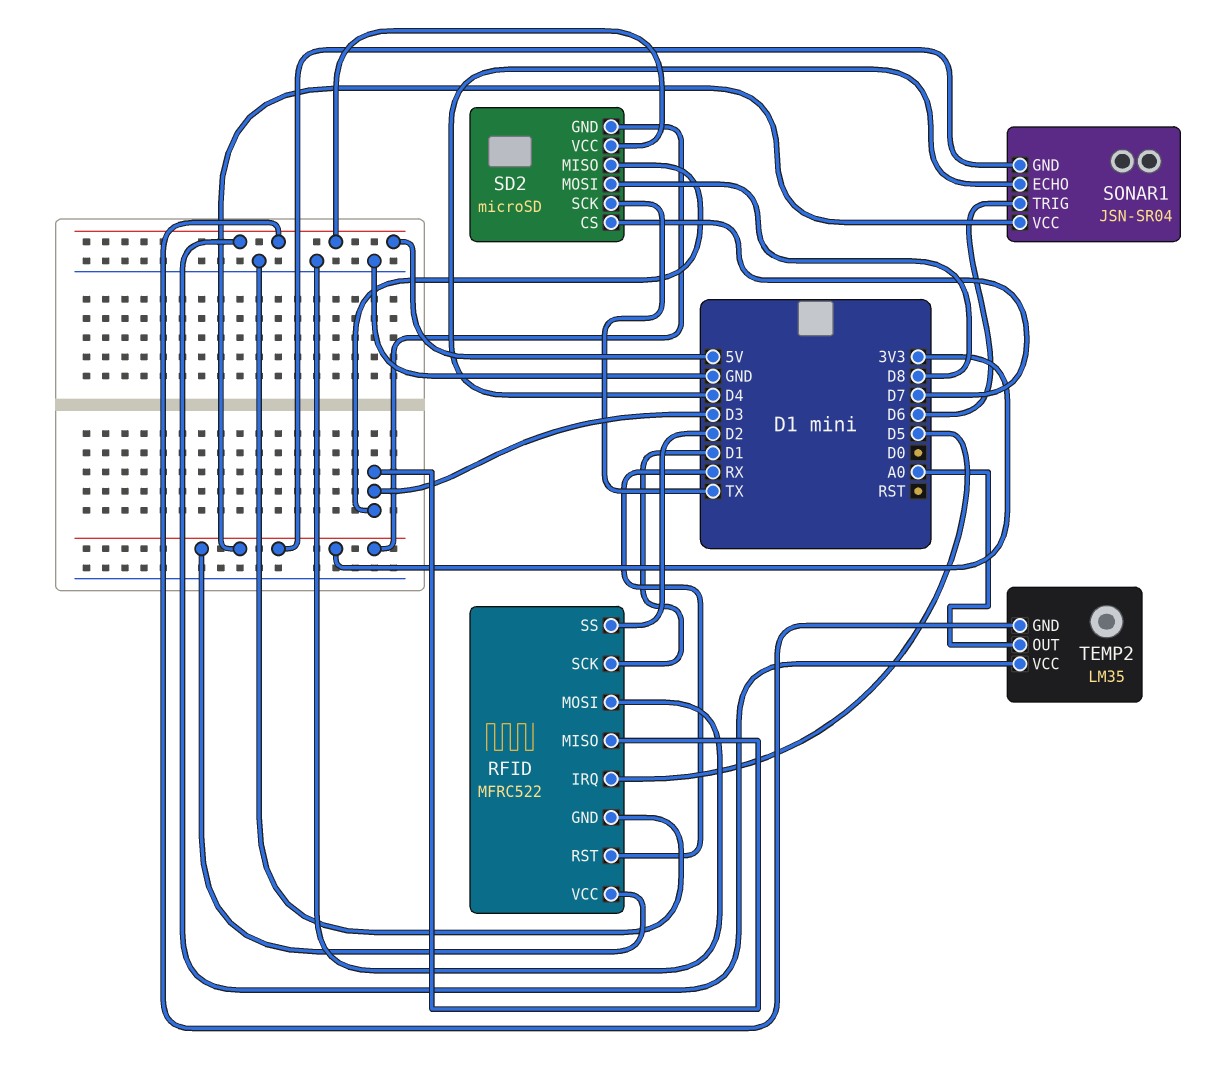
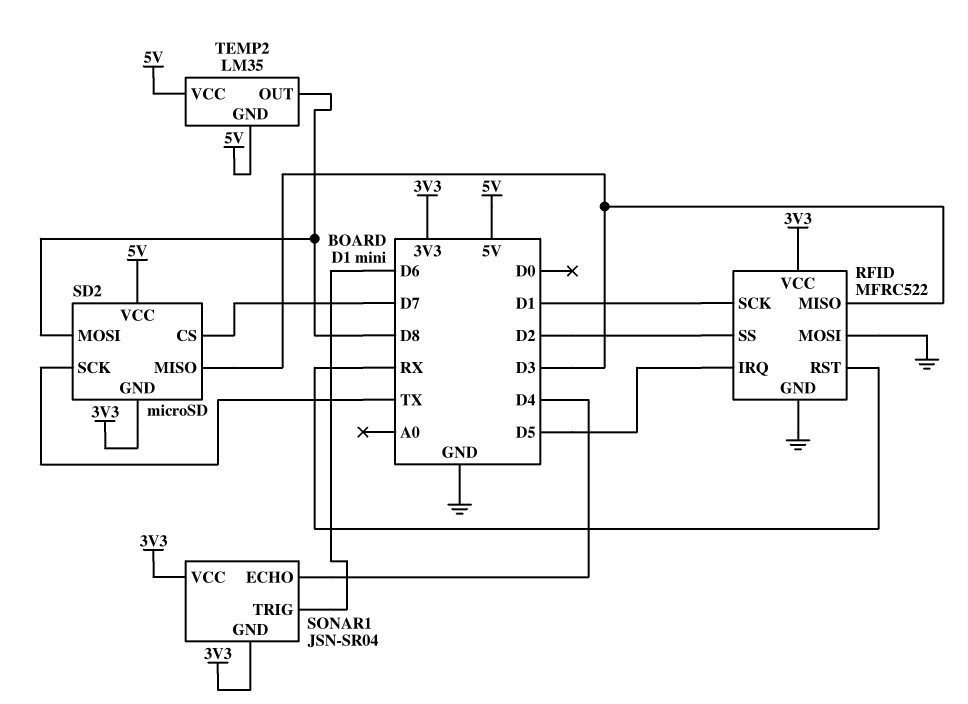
TEMP2 pin OUT: A0 -> D8

